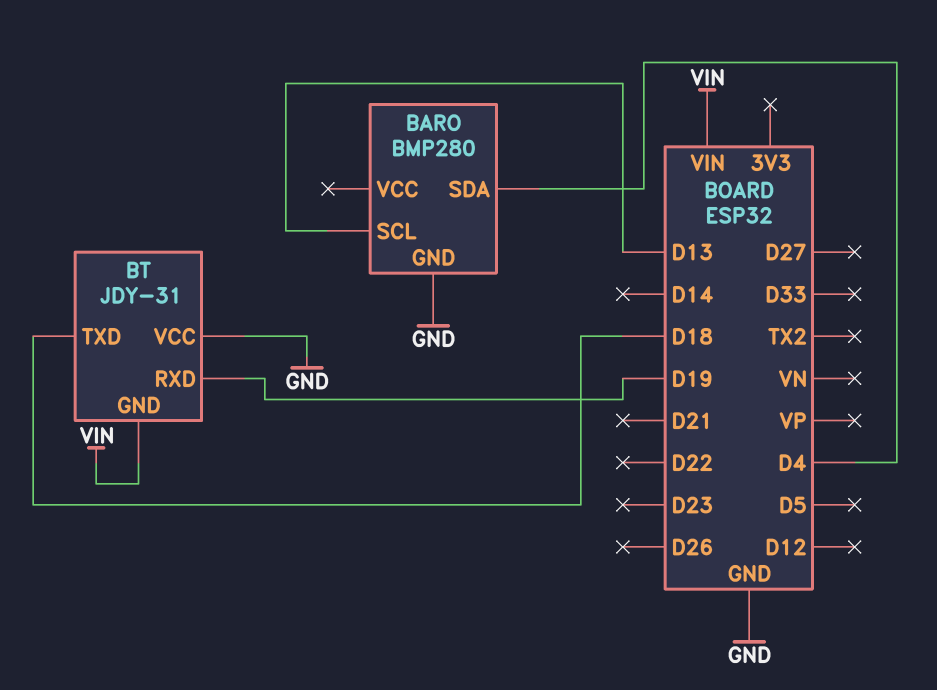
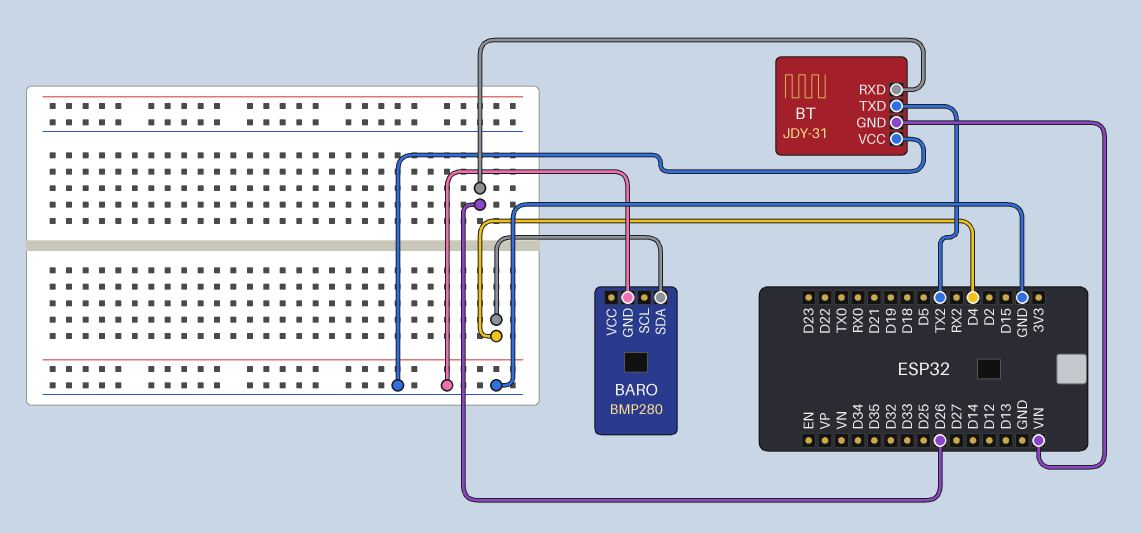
BARO pin SCL: D13 -> none
BT pin RXD: D19 -> D26
BT pin TXD: D18 -> TX2

